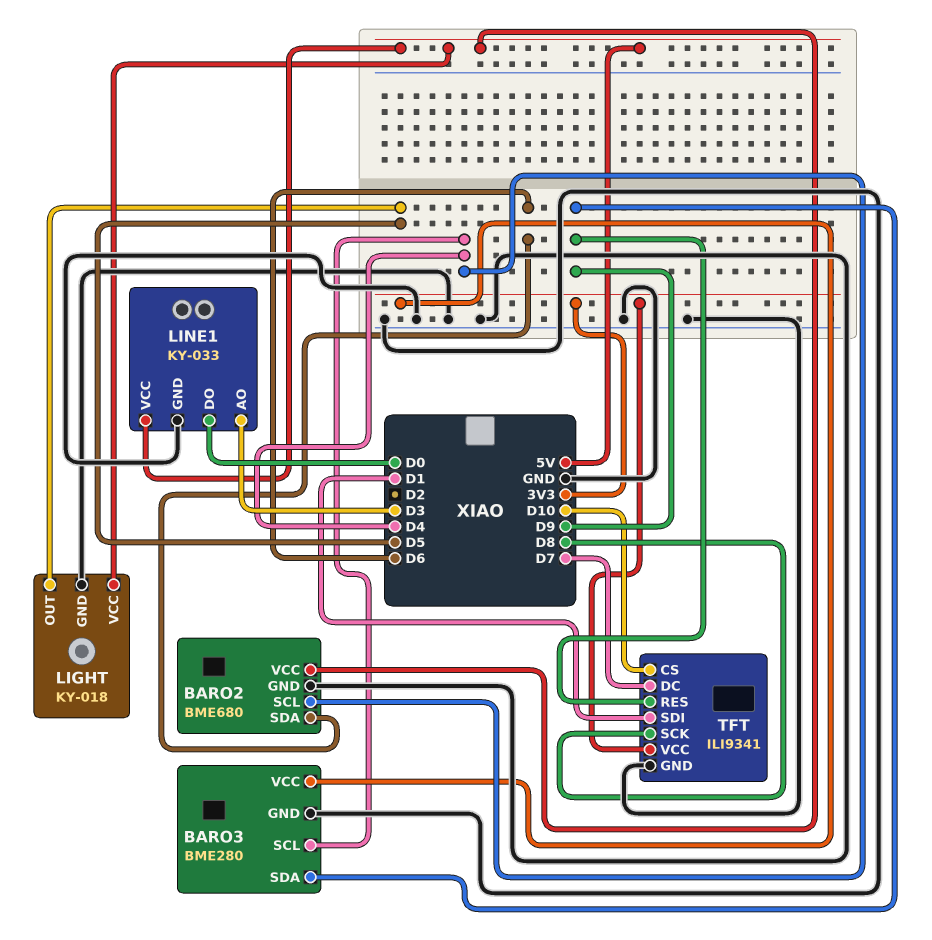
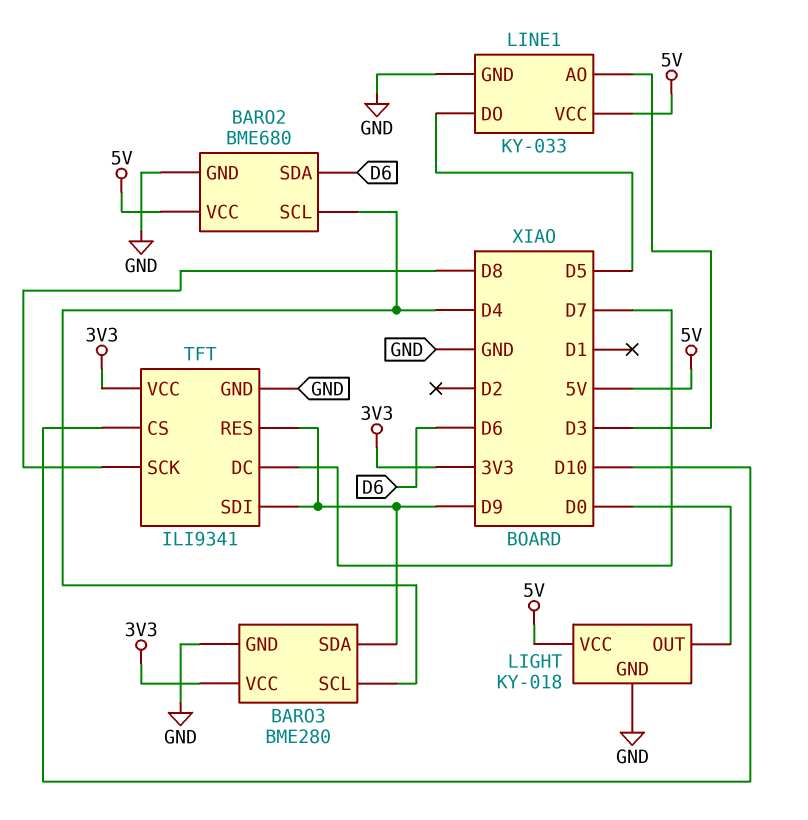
LIGHT pin OUT: D5 -> D0
LINE1 pin DO: D0 -> D5
TFT pin SDI: D1 -> D9

